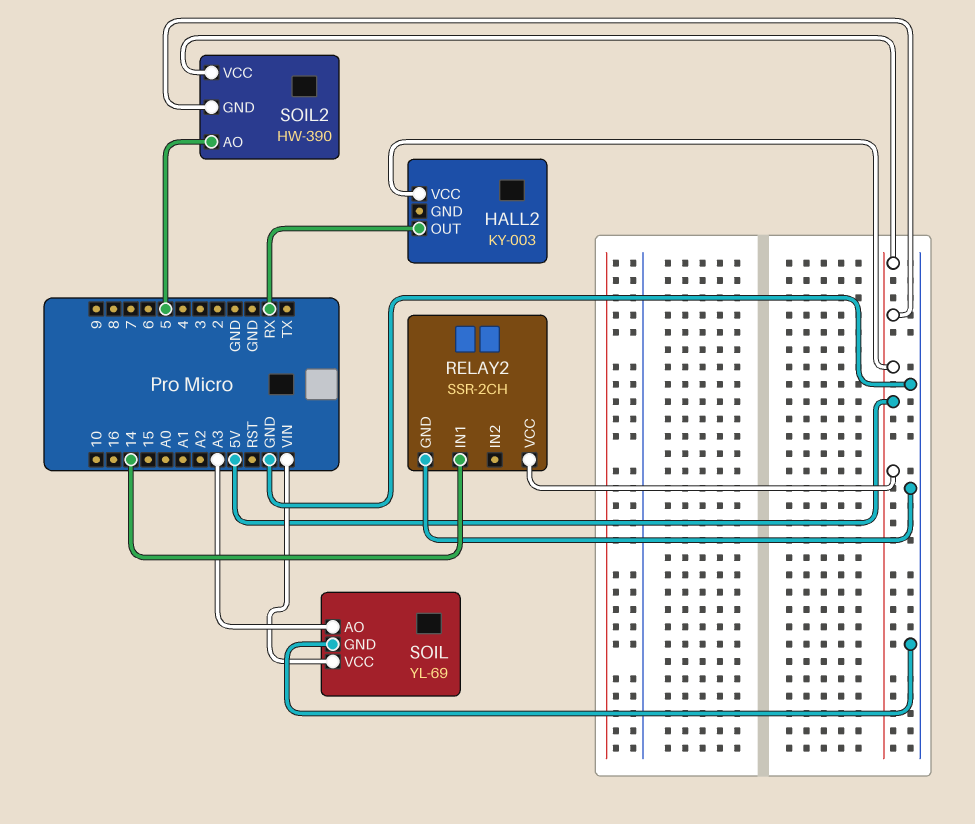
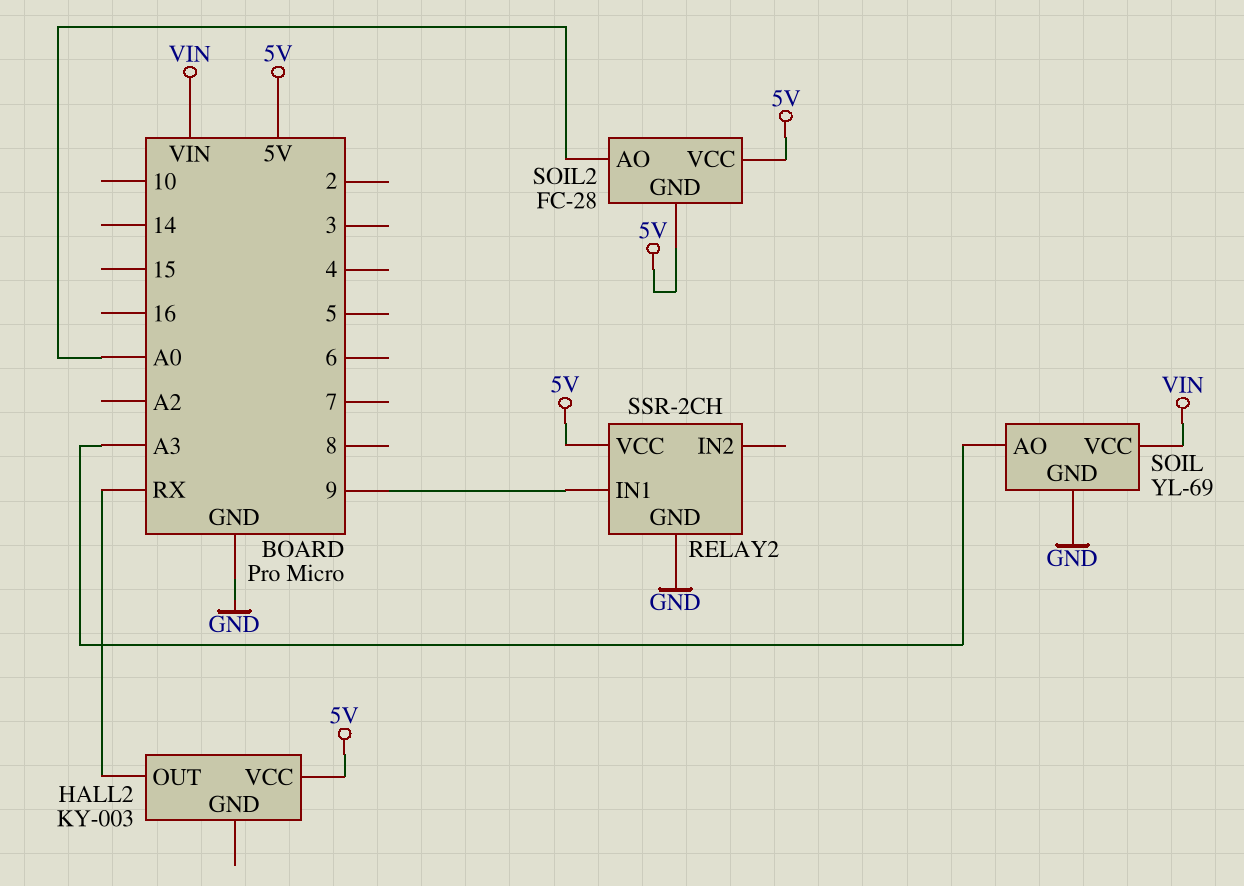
RELAY2 pin IN1: 14 -> 9
SOIL2: HW-390 -> FC-28
SOIL2 pin AO: 5 -> A0

